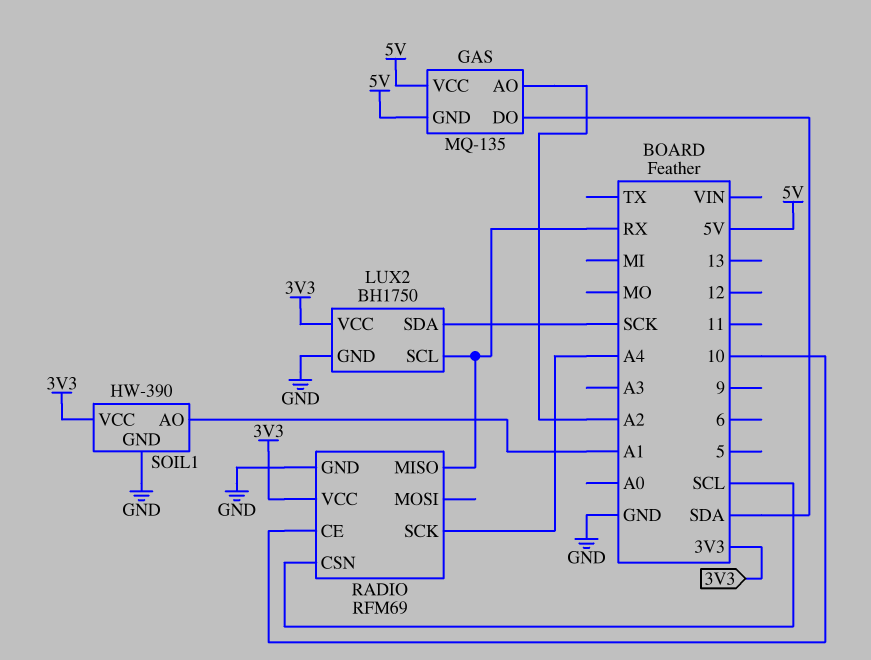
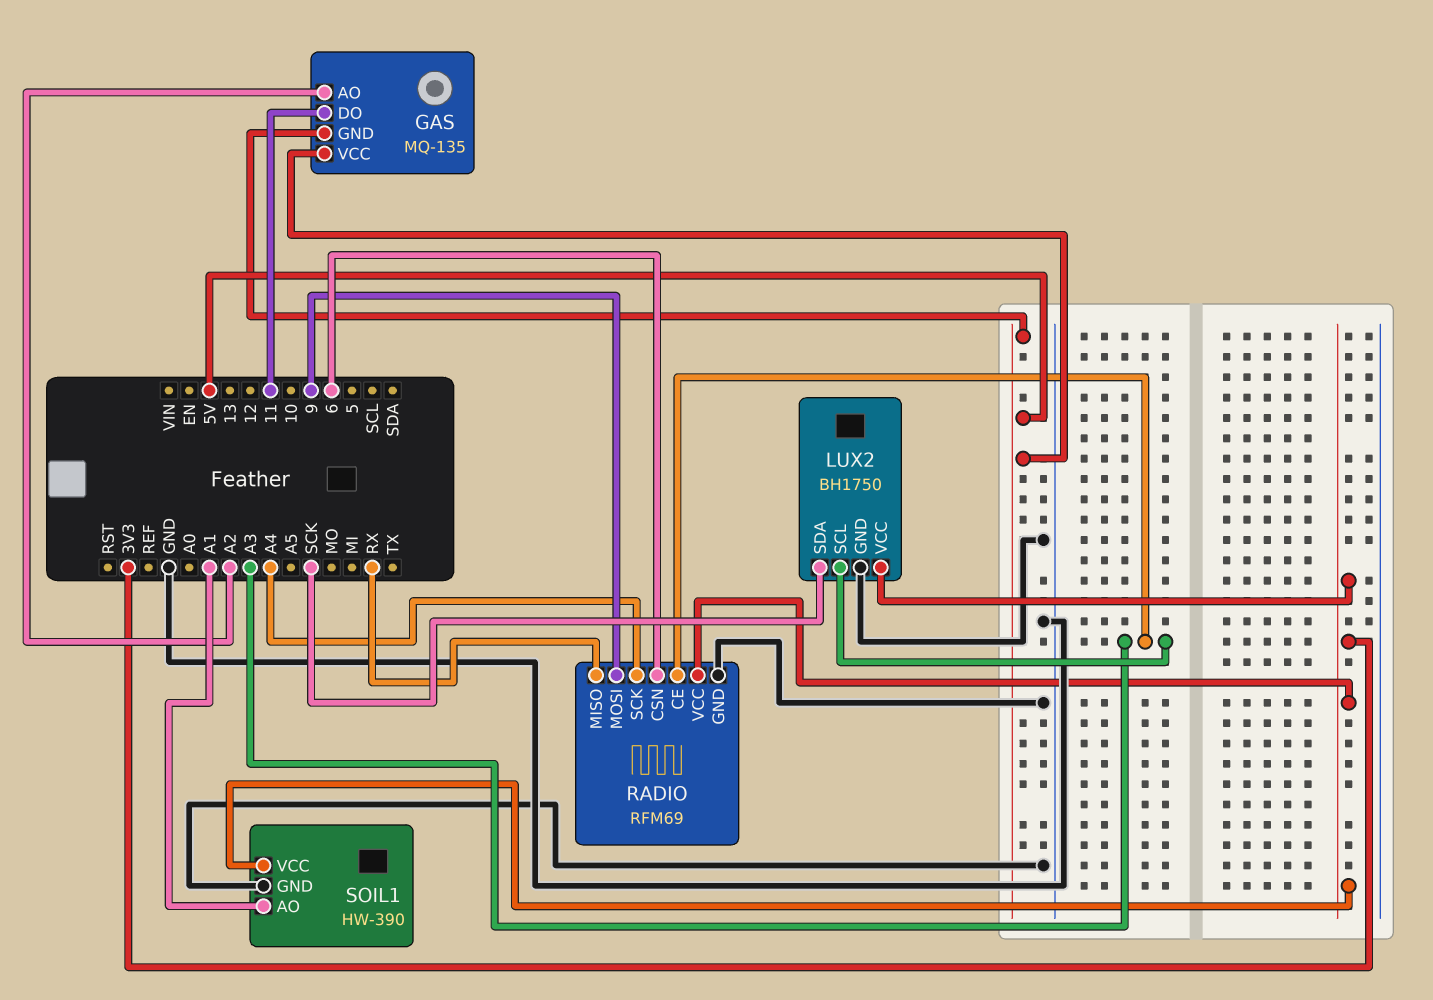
GAS pin DO: SDA -> 11
LUX2 pin SCL: RX -> A3
RADIO pin CE: 10 -> A3
RADIO pin CSN: SCL -> 6
RADIO pin MOSI: none -> 9

